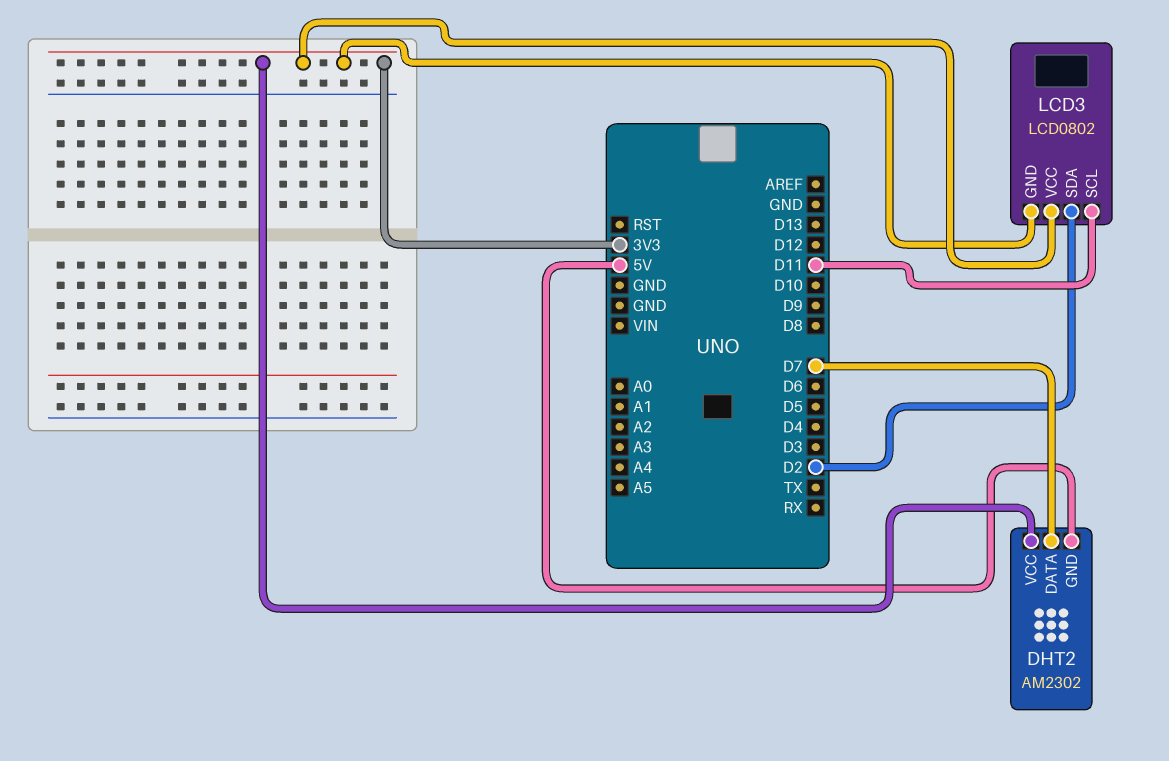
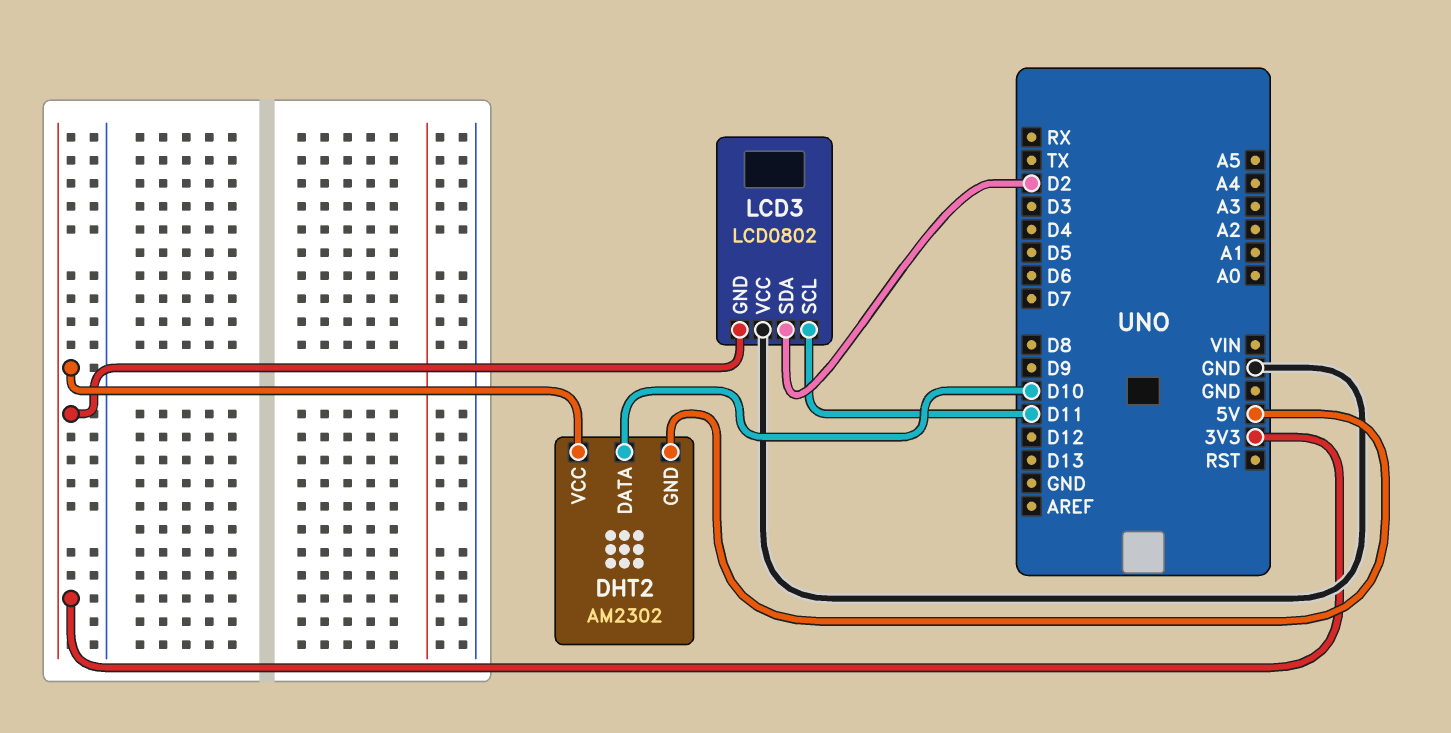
DHT2 pin DATA: D7 -> D10
LCD3 pin VCC: 3V3 -> GND

